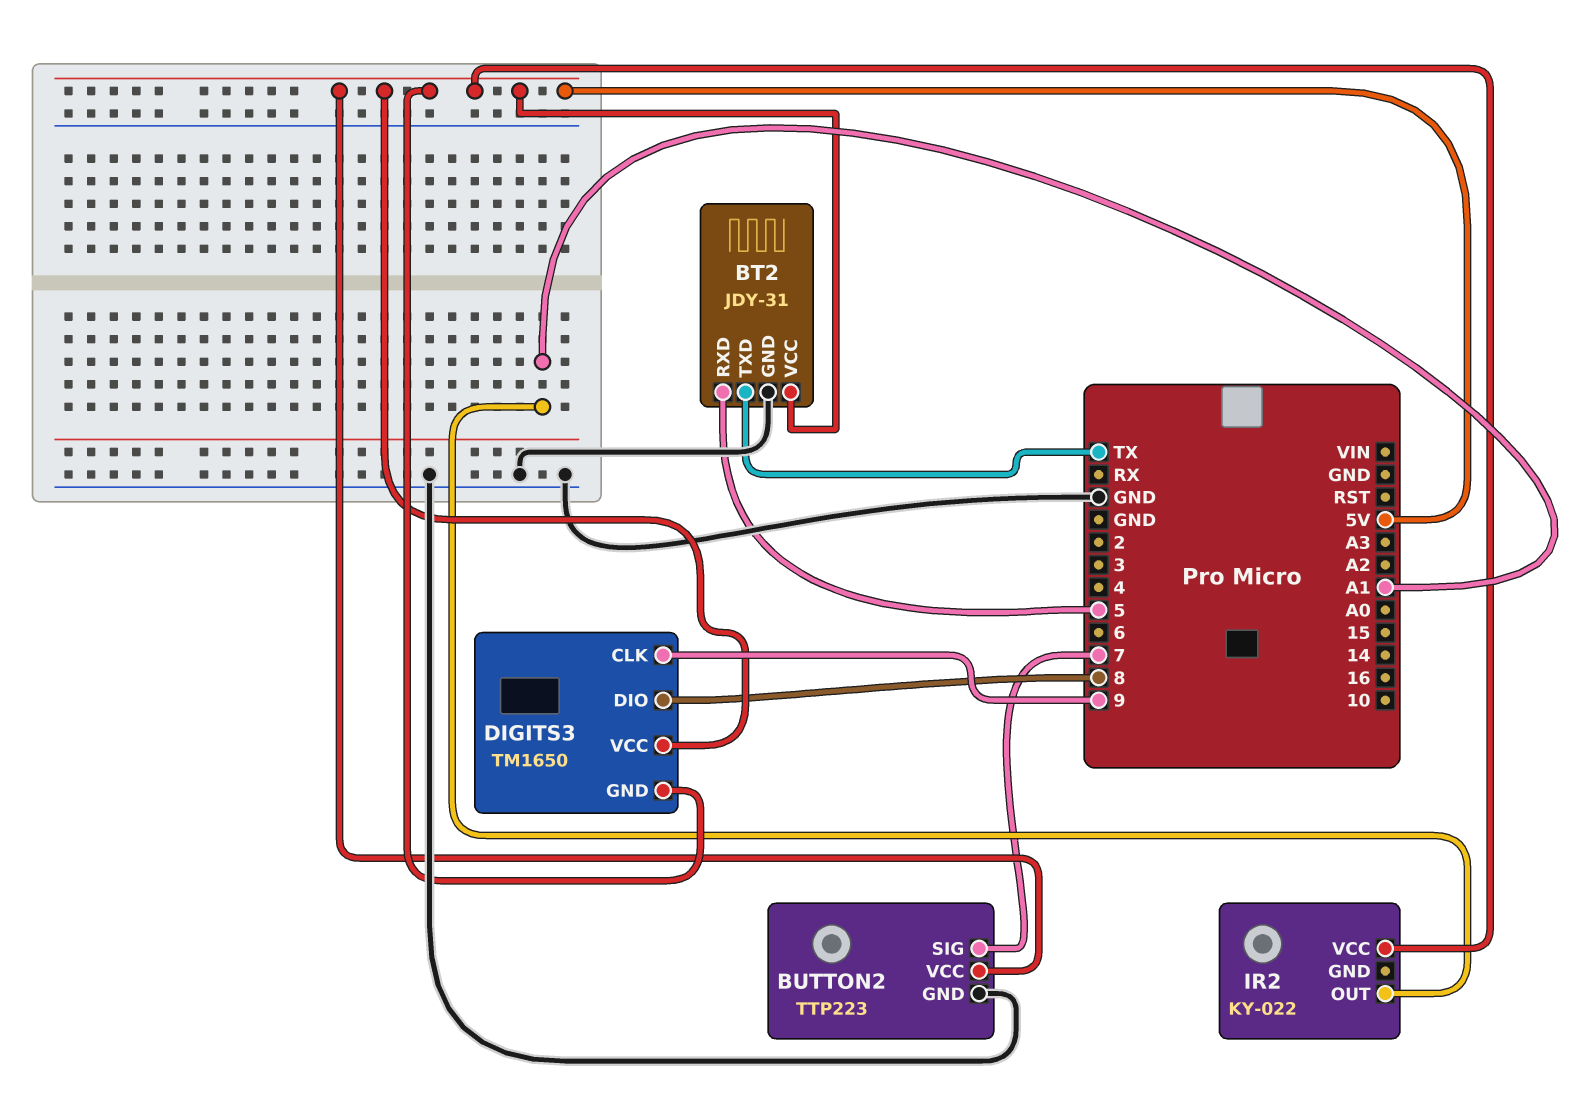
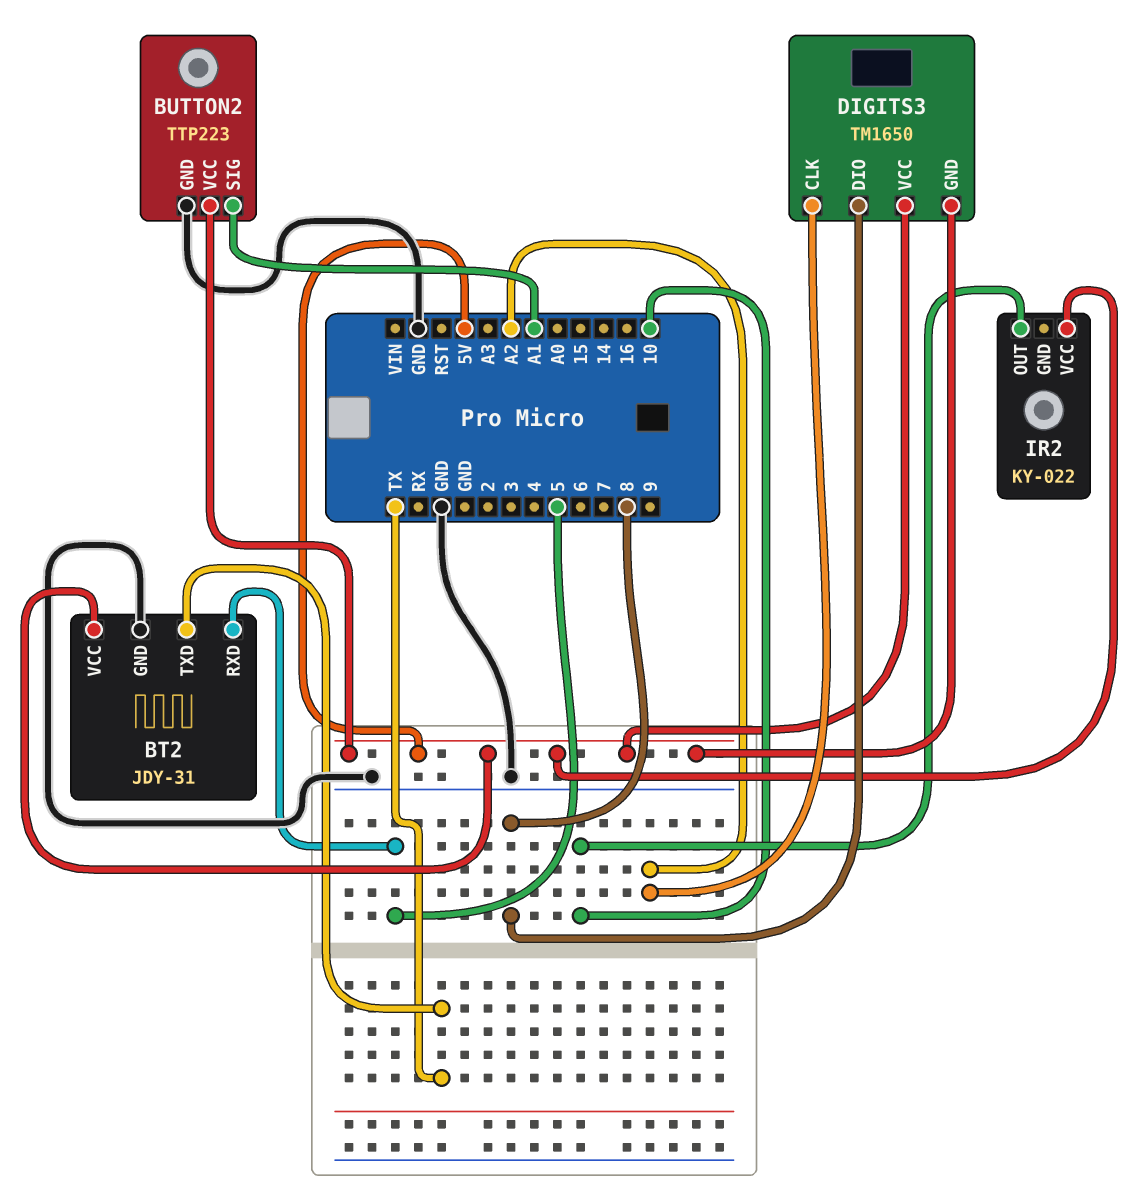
BUTTON2 pin SIG: 7 -> A1
DIGITS3 pin CLK: 9 -> A2
IR2 pin OUT: A1 -> 10

